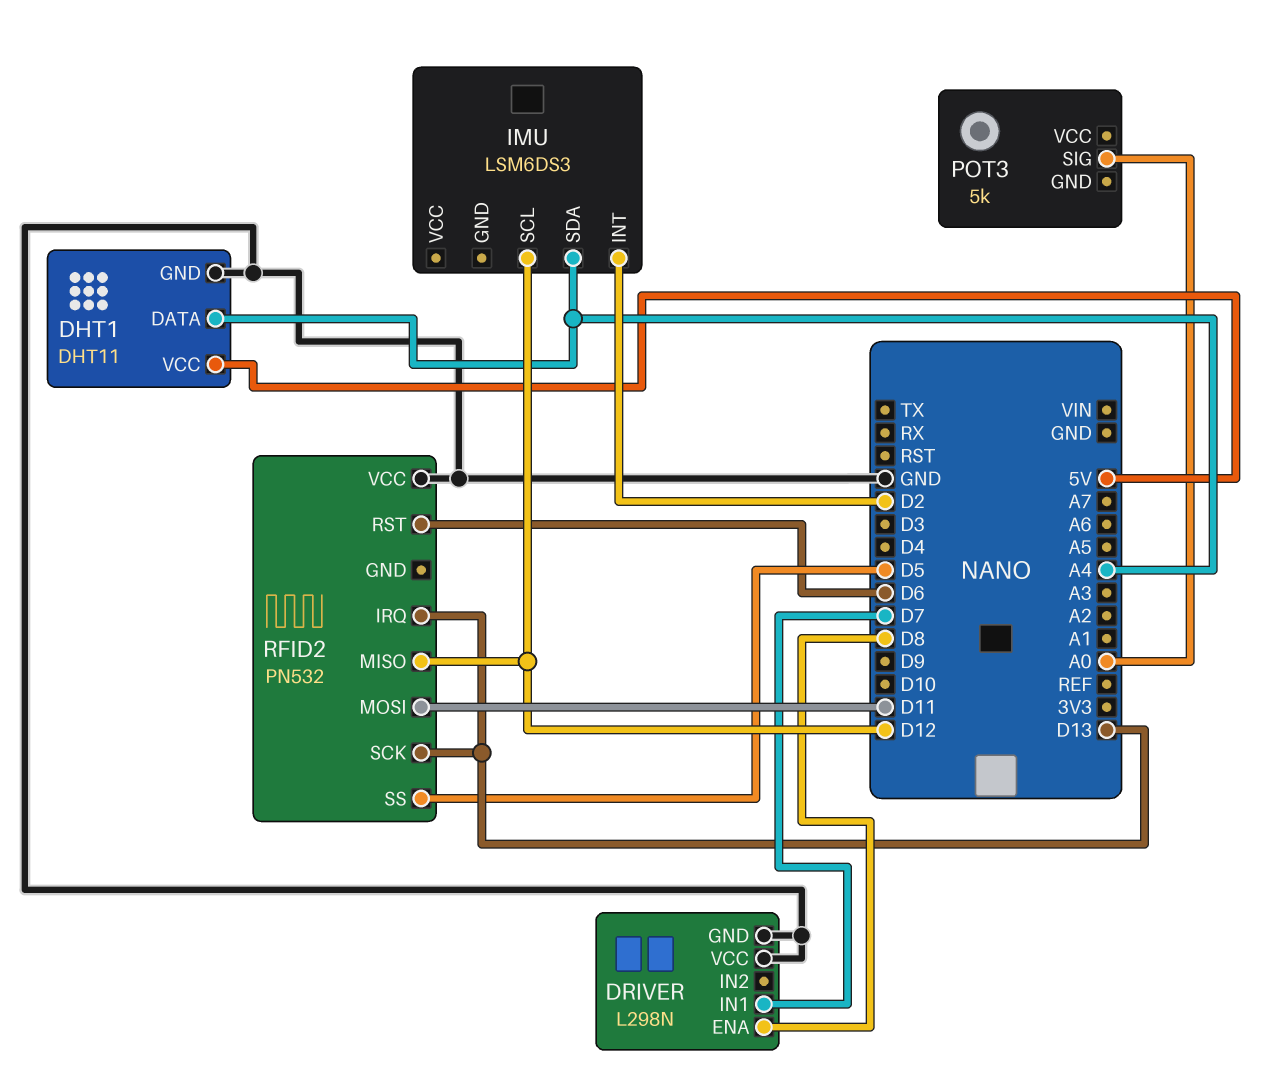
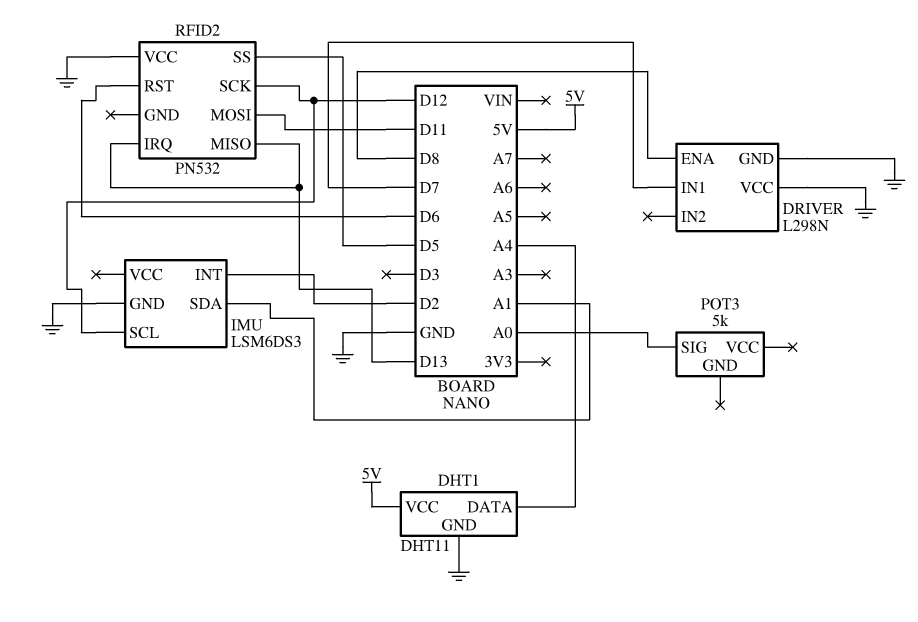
IMU pin GND: none -> GND
IMU pin SDA: A4 -> A1
RFID2 pin MISO: D12 -> D13
RFID2 pin SCK: D13 -> D12

